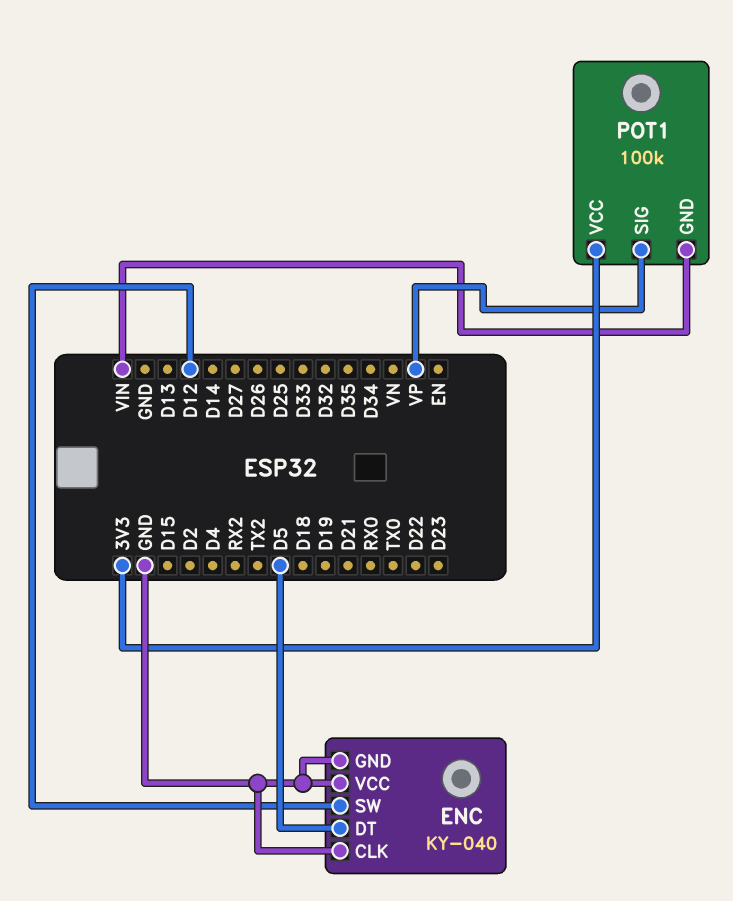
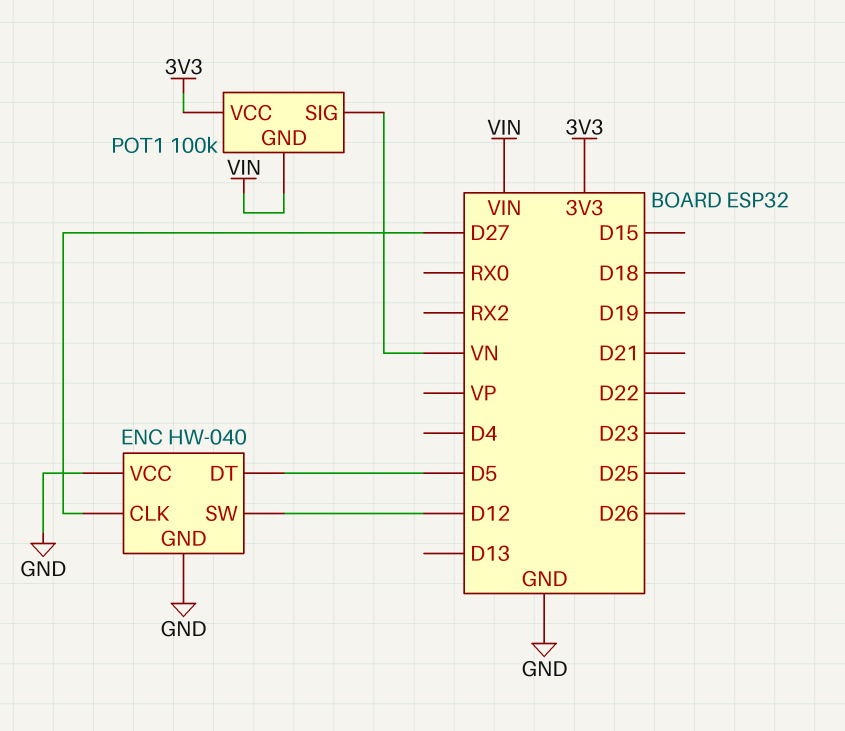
ENC: KY-040 -> HW-040
ENC pin CLK: GND -> D27
POT1 pin SIG: VP -> VN

